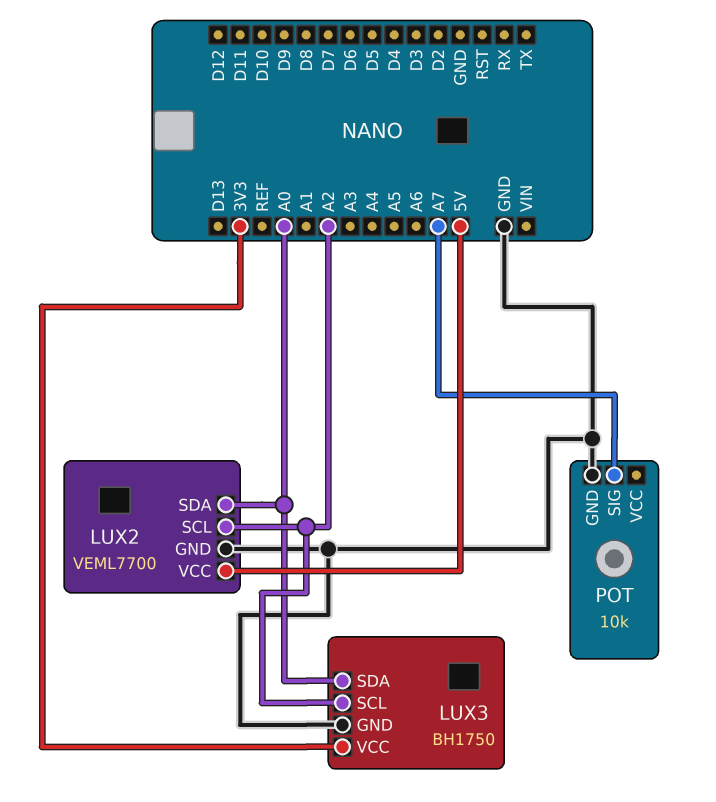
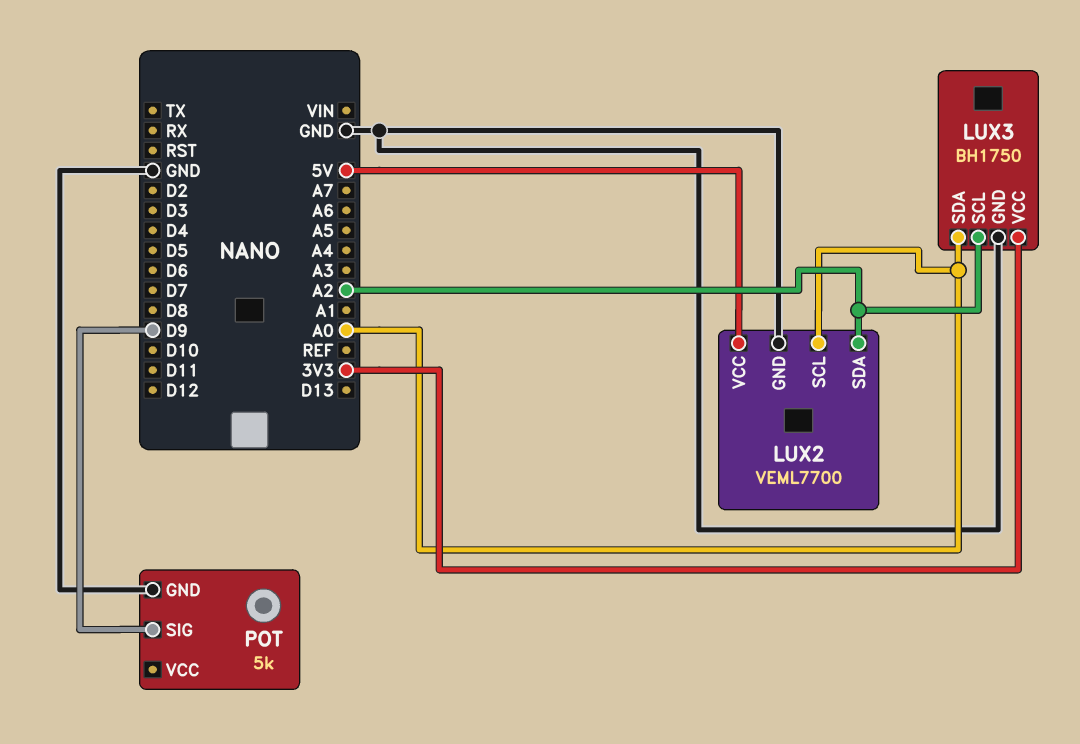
LUX2 pin SCL: A2 -> A0
LUX2 pin SDA: A0 -> A2
POT: 10k -> 5k
POT pin SIG: A7 -> D9

